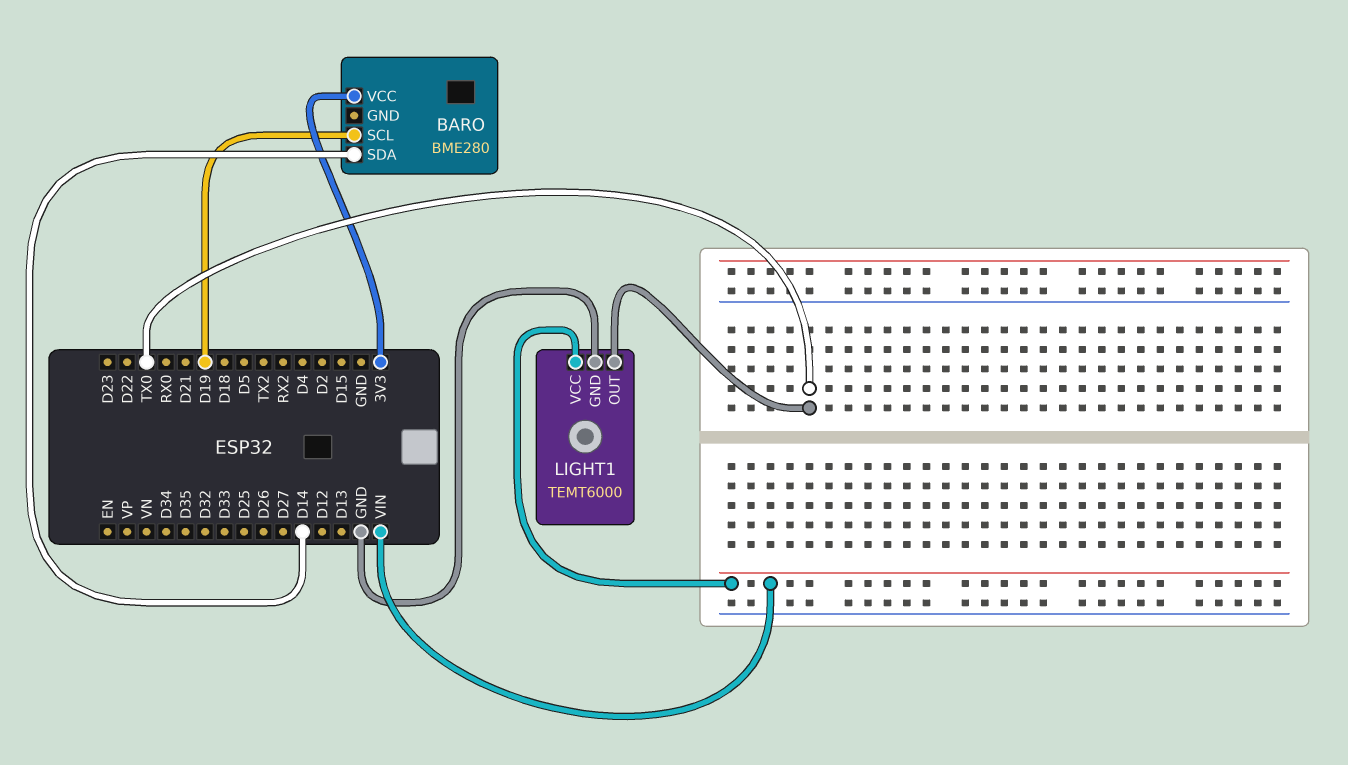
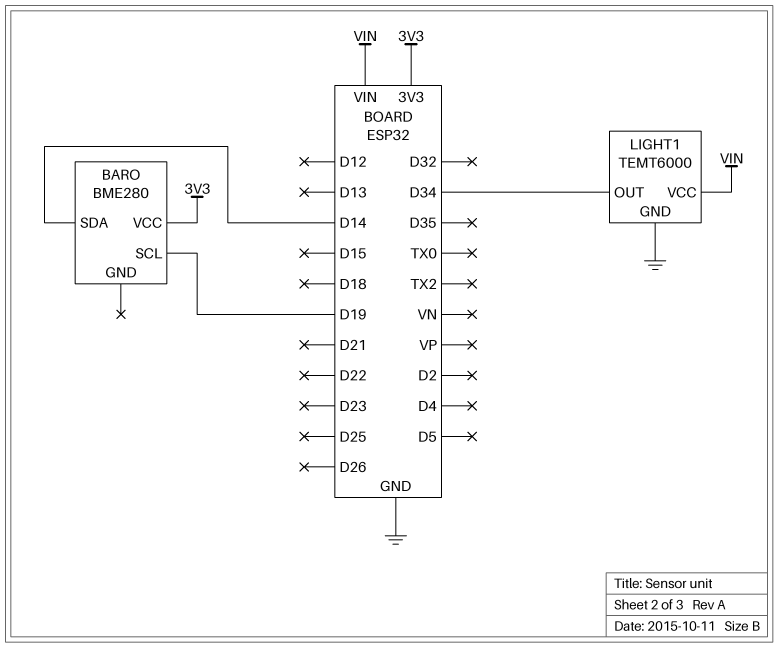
LIGHT1 pin OUT: TX0 -> D34

